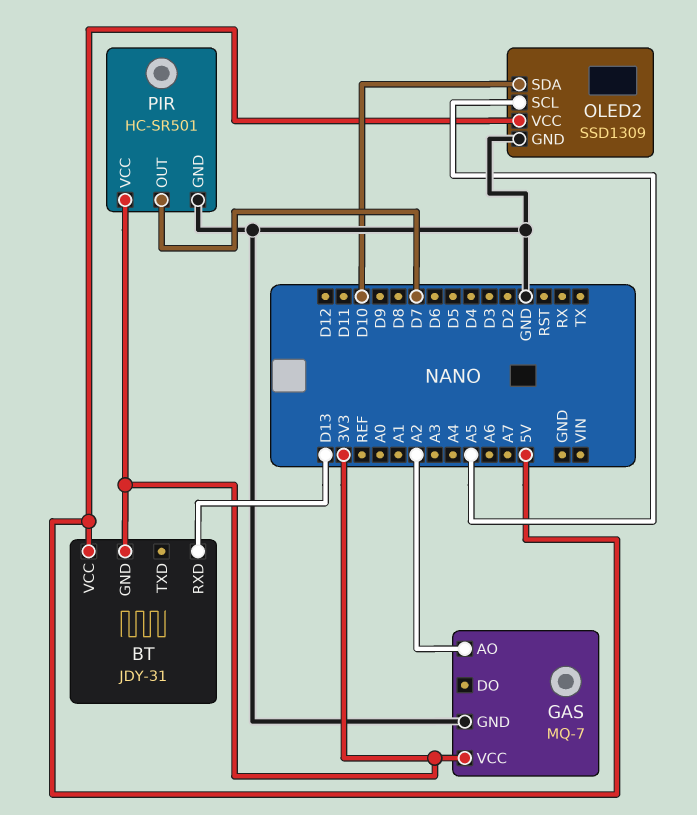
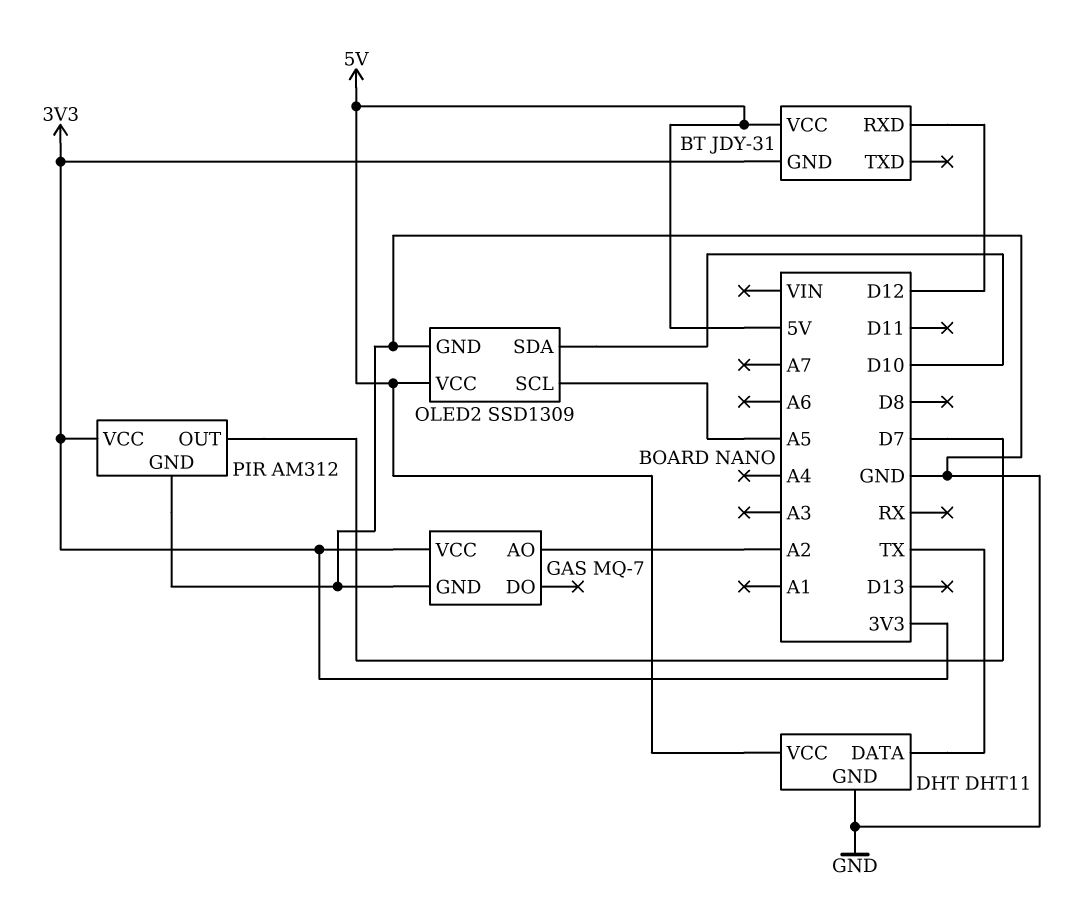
BT pin RXD: D13 -> D12
DHT: none -> DHT11
DHT pin DATA: none -> TX
DHT pin GND: none -> GND
DHT pin VCC: none -> 5V
PIR: HC-SR501 -> AM312

